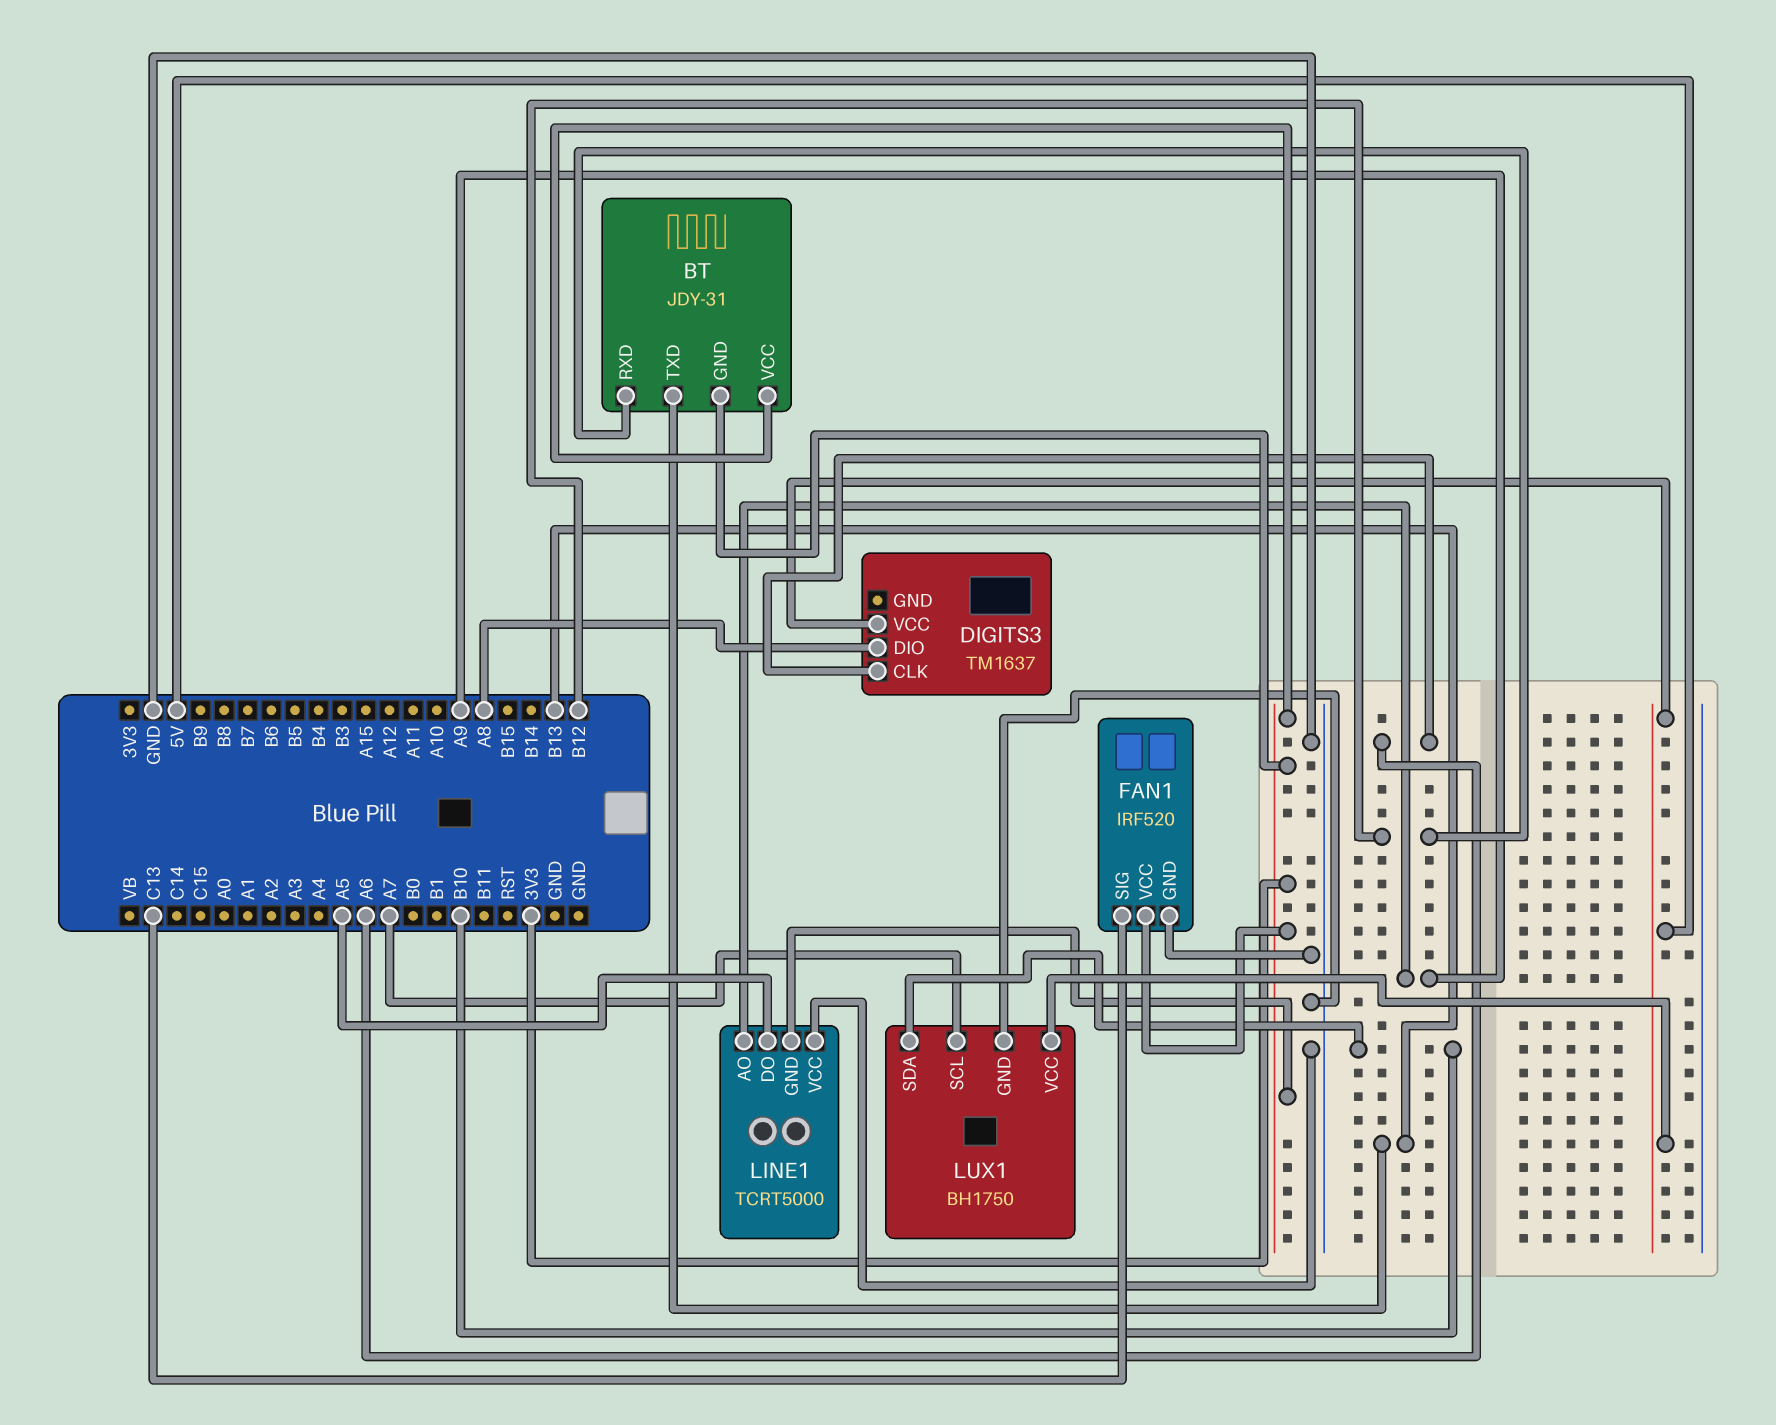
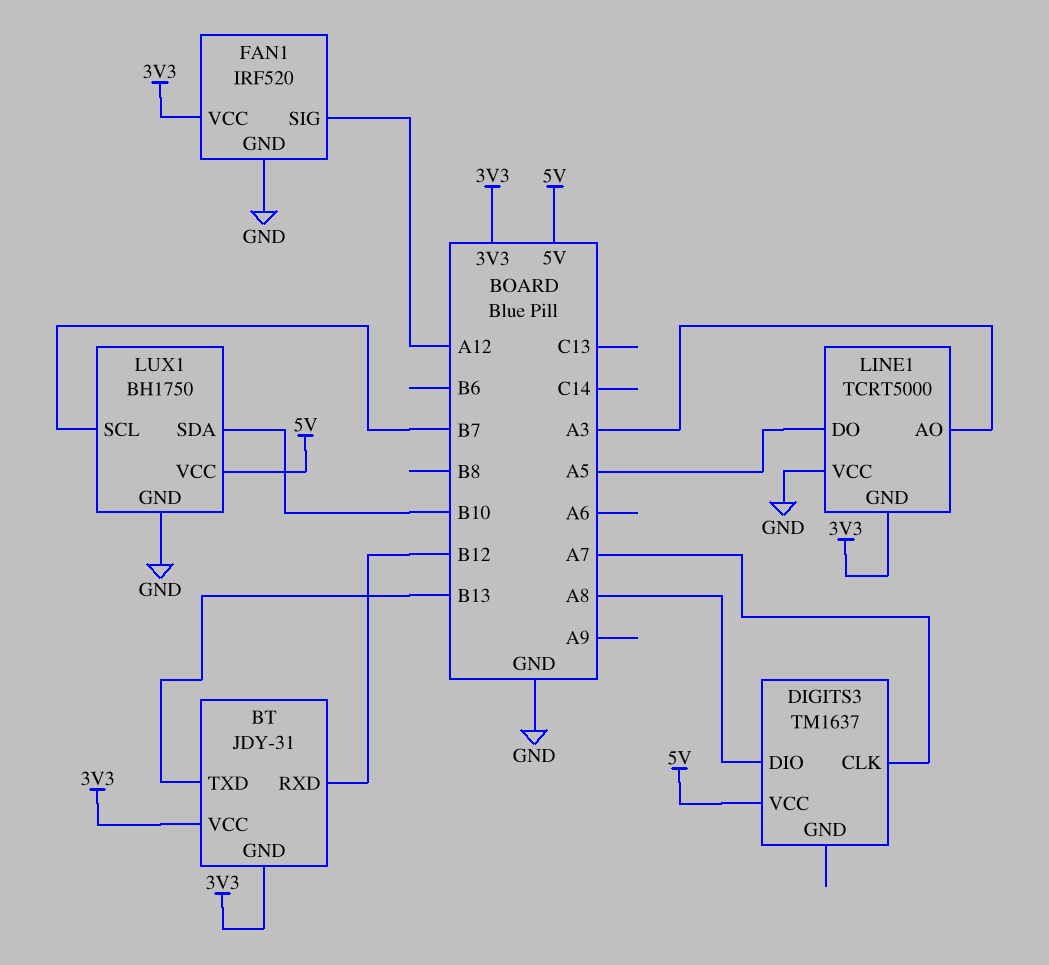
DIGITS3 pin CLK: A6 -> A7
FAN1 pin SIG: C13 -> A12
LINE1 pin AO: A9 -> A3
LUX1 pin SCL: A7 -> B7

